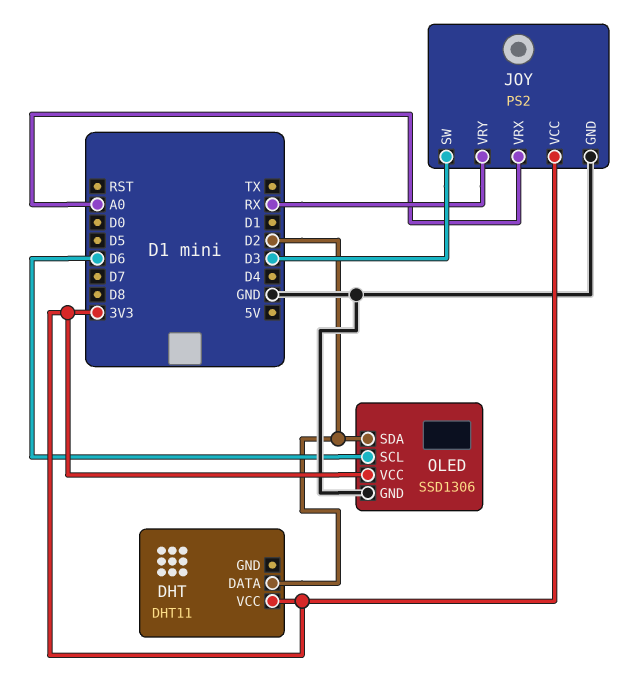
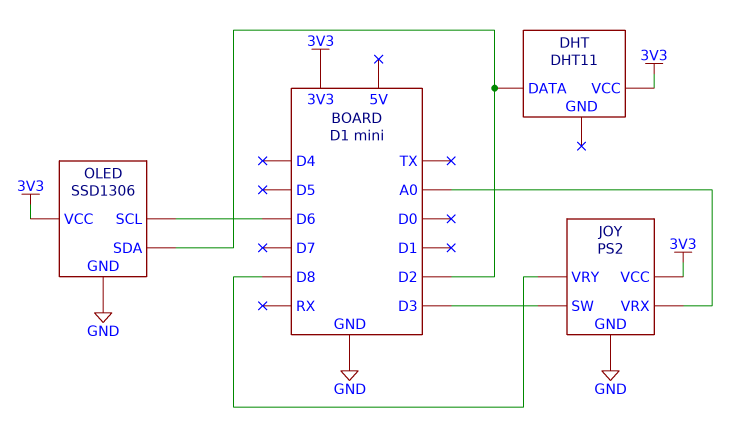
JOY pin VRY: RX -> D8

